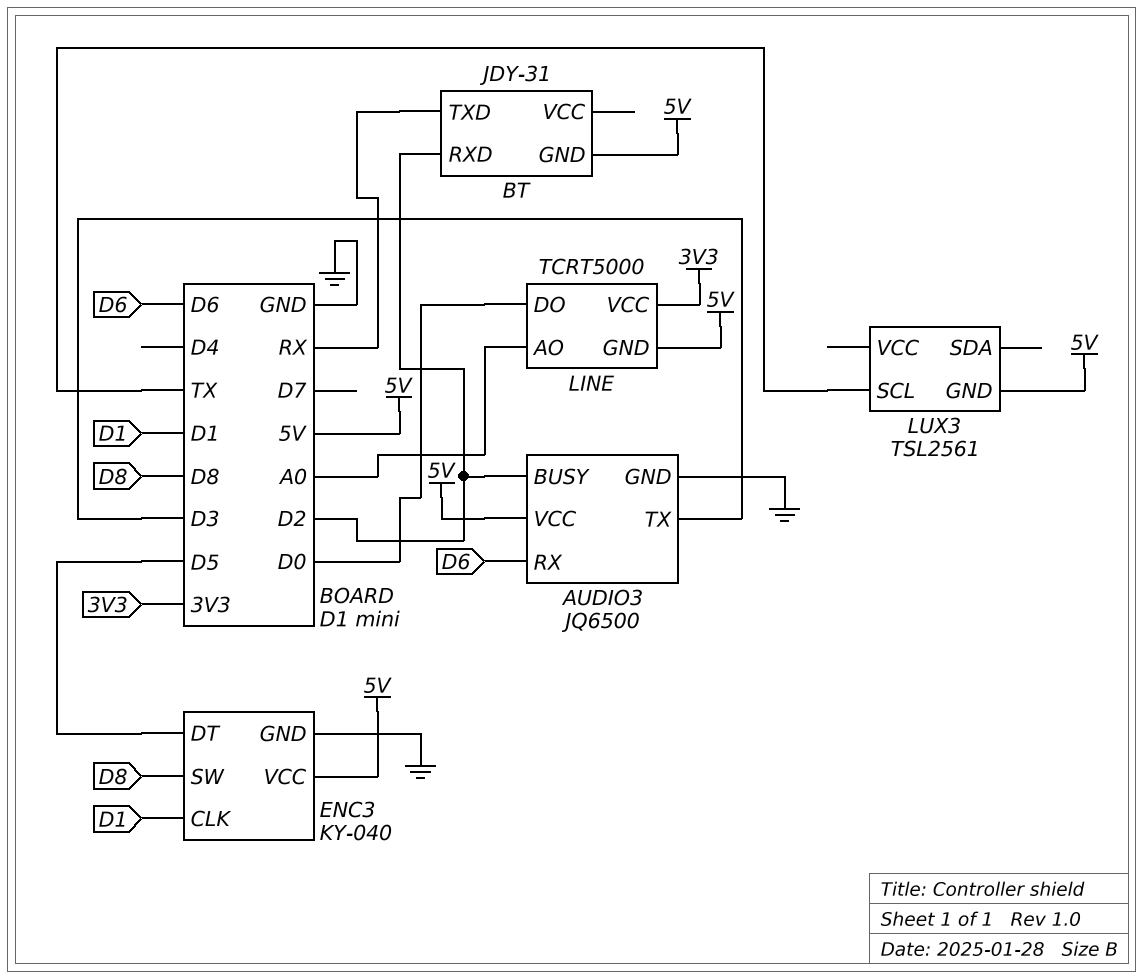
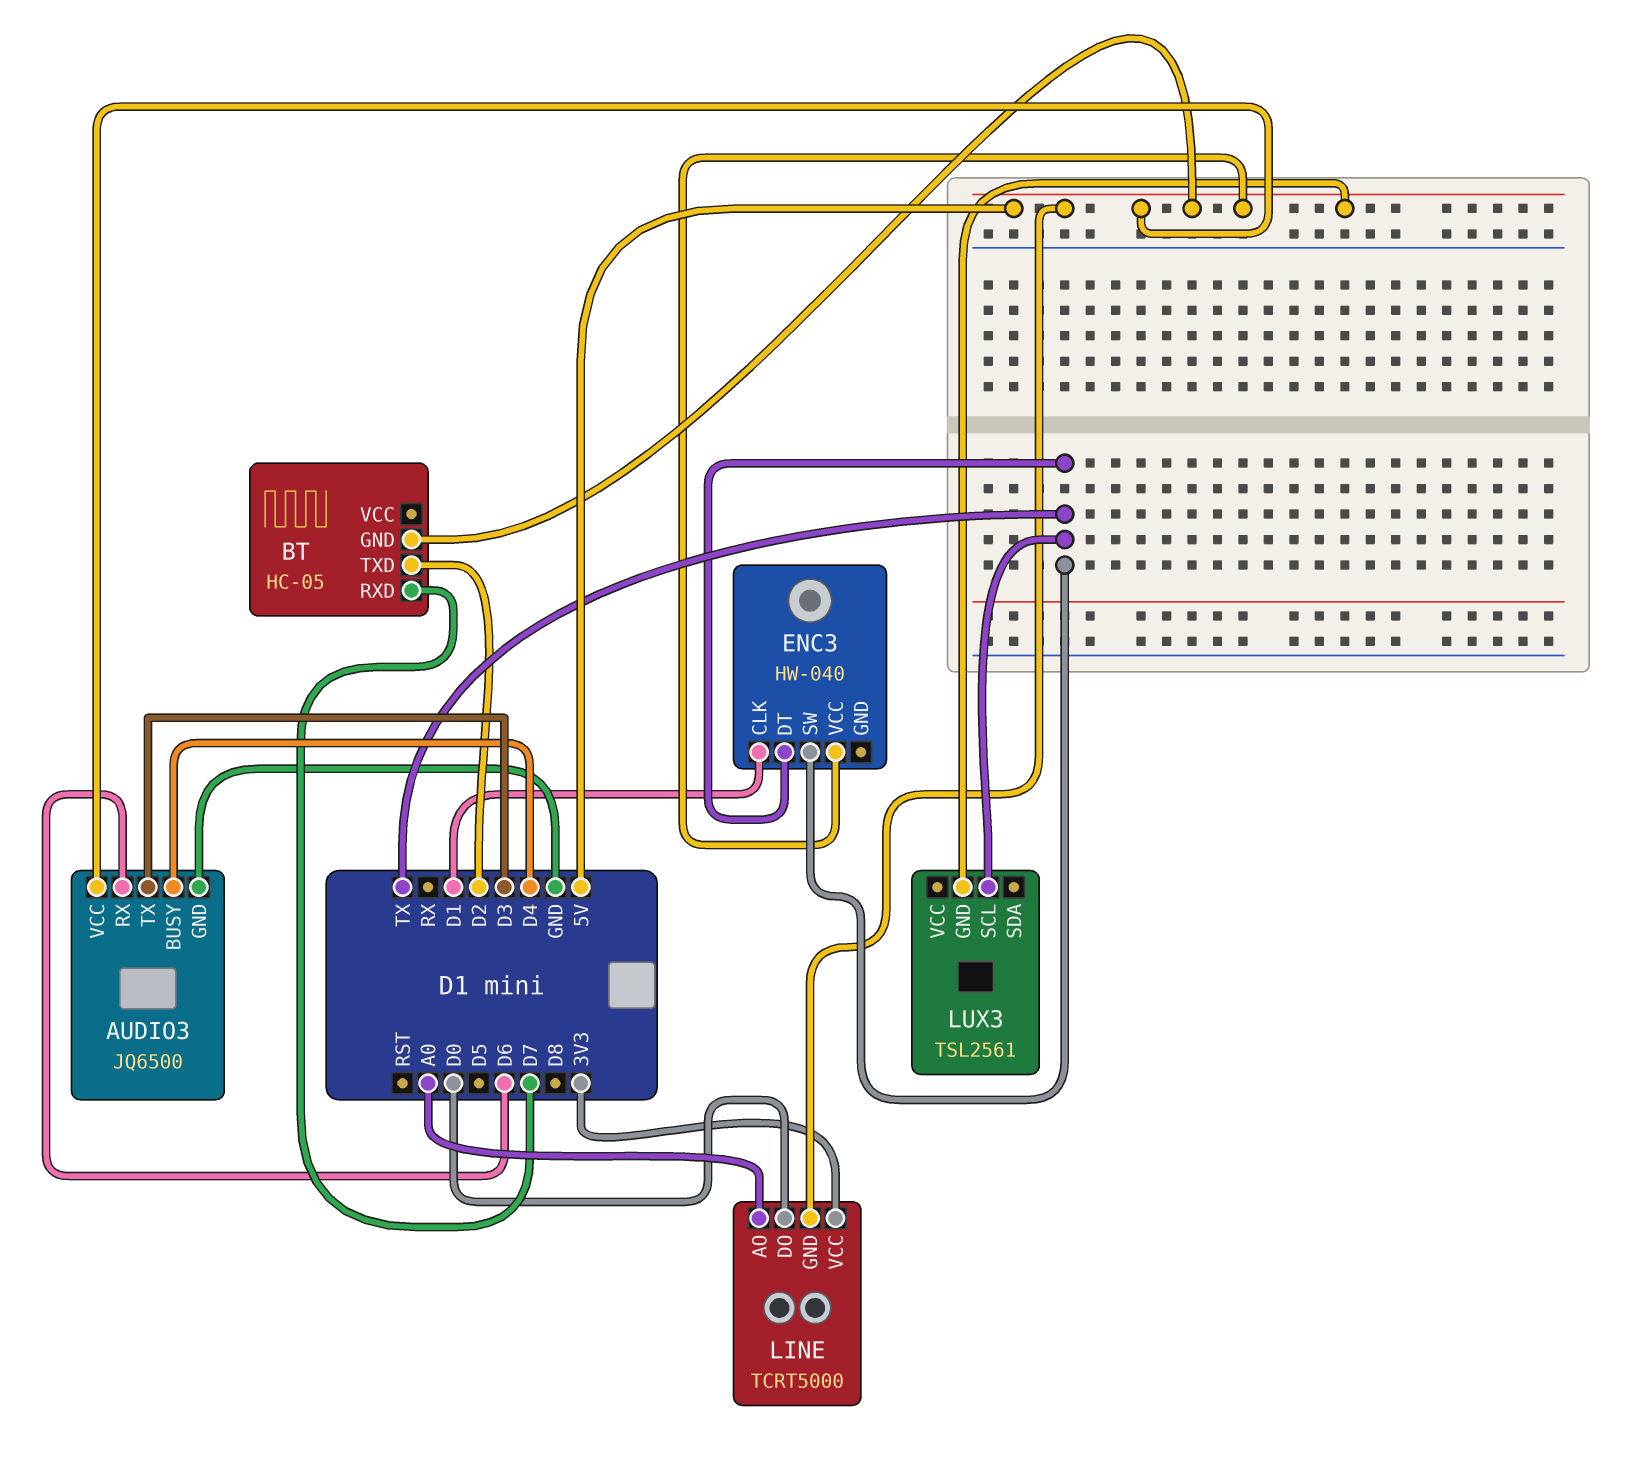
AUDIO3 pin BUSY: D2 -> D4
BT: JDY-31 -> HC-05
BT pin RXD: D2 -> D7
BT pin TXD: RX -> D2
ENC3: KY-040 -> HW-040
ENC3 pin DT: D5 -> TX
ENC3 pin GND: GND -> none
ENC3 pin SW: D8 -> TX

